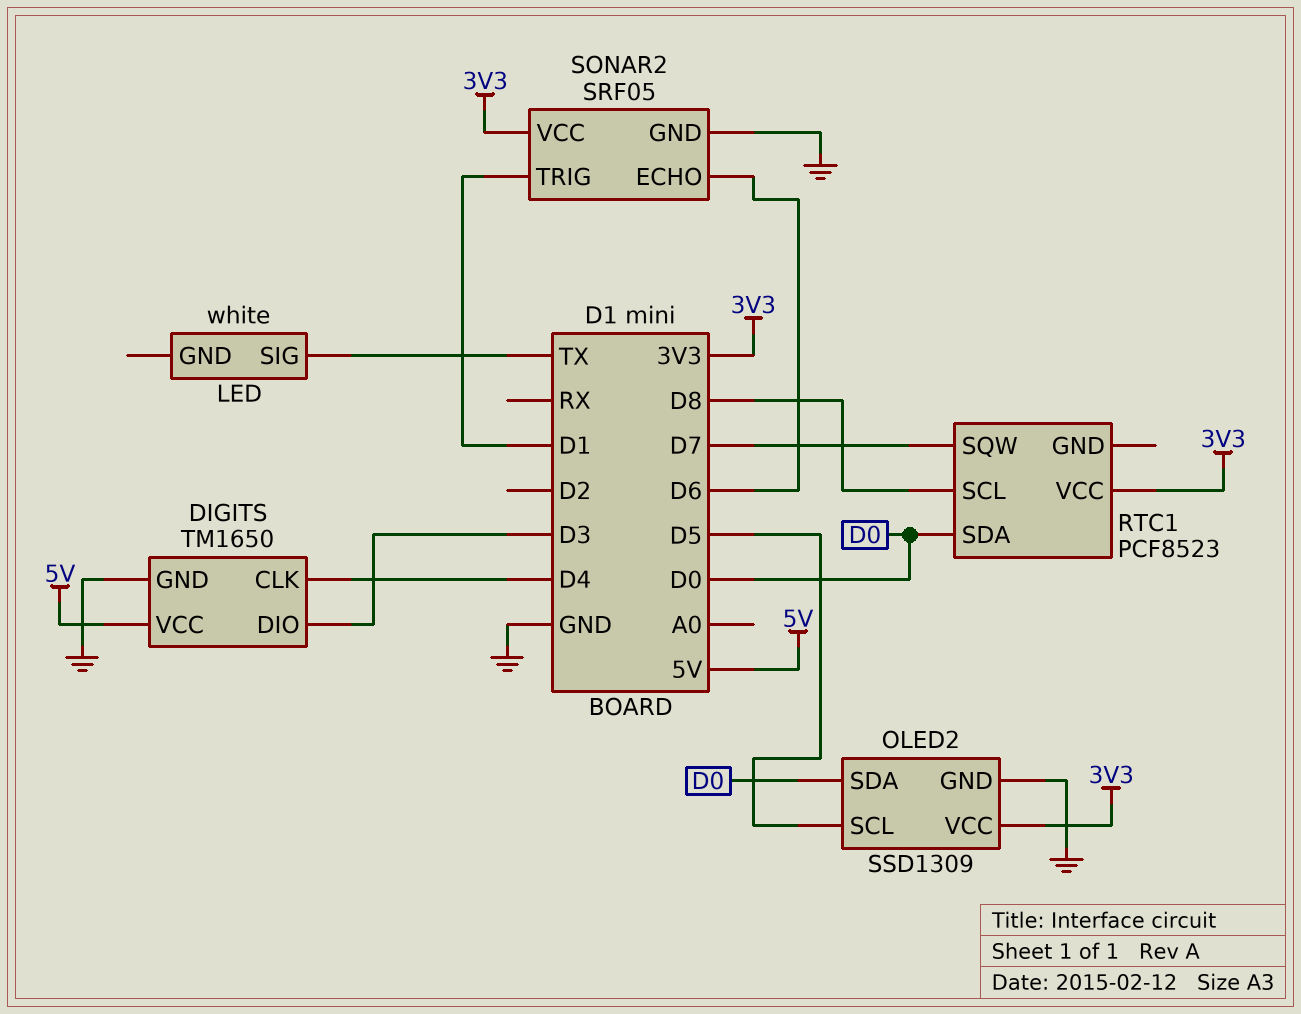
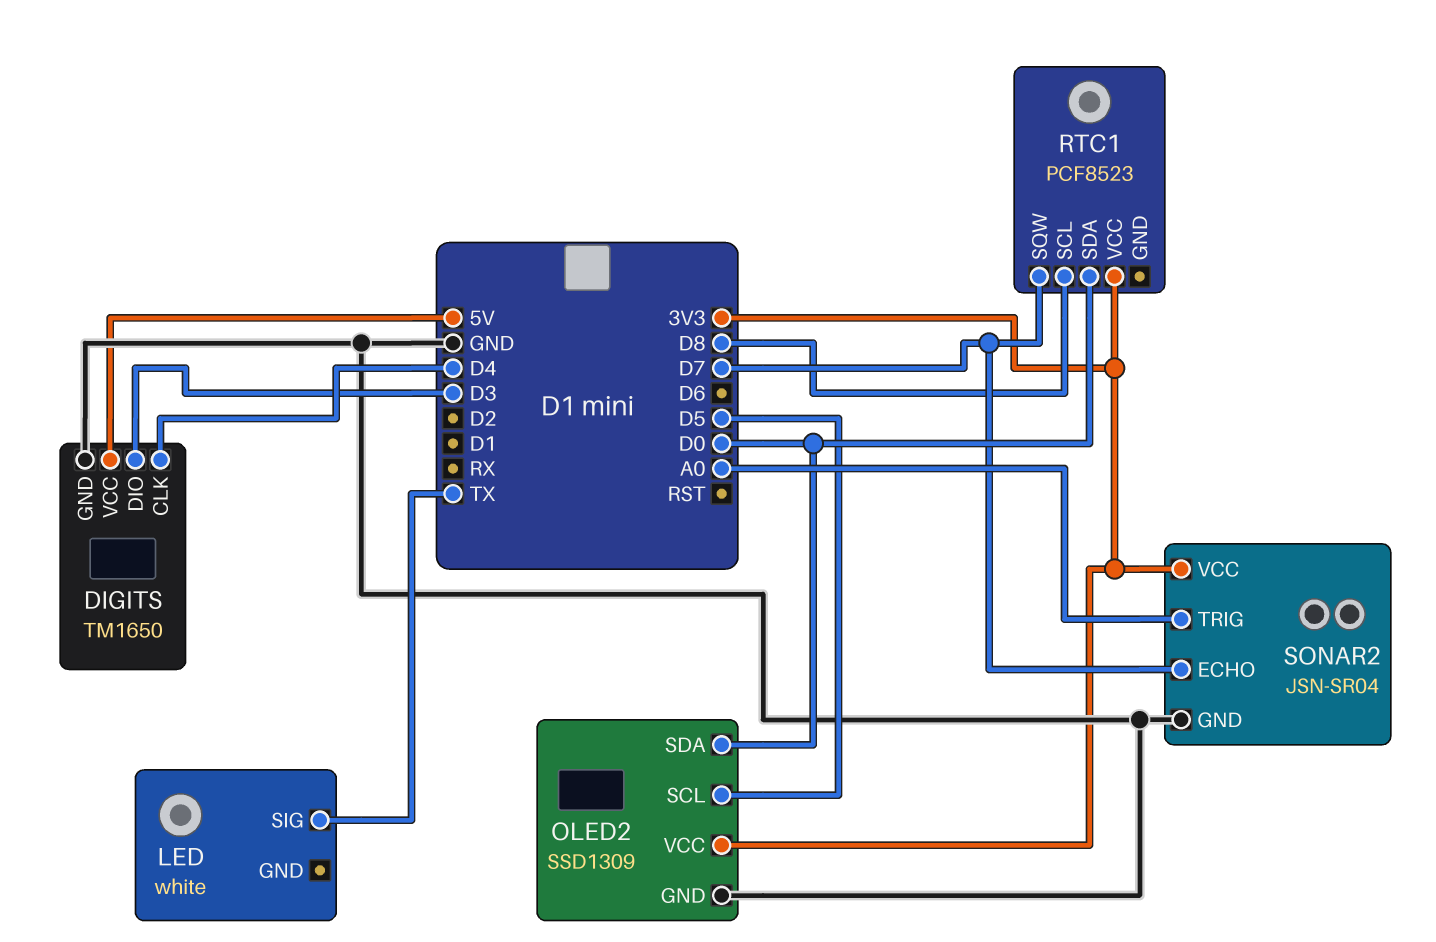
SONAR2: SRF05 -> JSN-SR04
SONAR2 pin ECHO: D6 -> D7
SONAR2 pin TRIG: D1 -> A0

